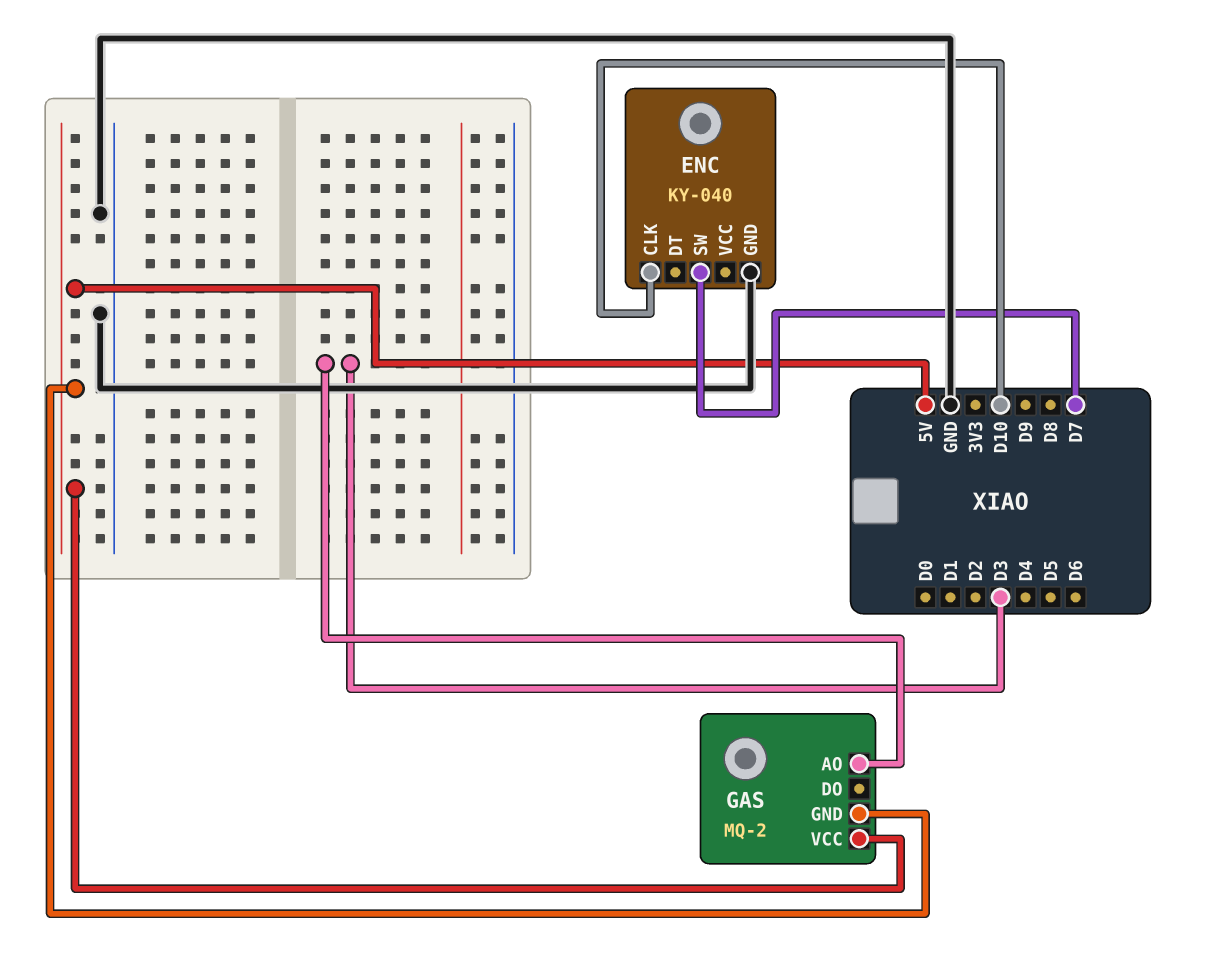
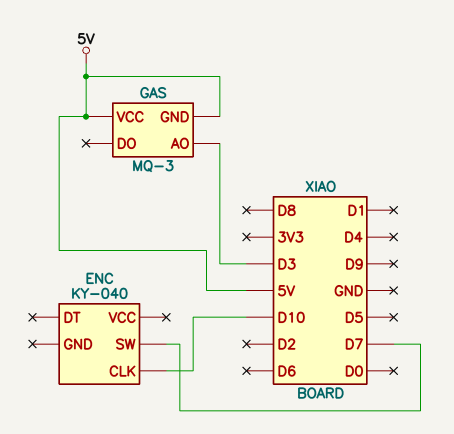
ENC pin GND: GND -> none
GAS: MQ-2 -> MQ-3

